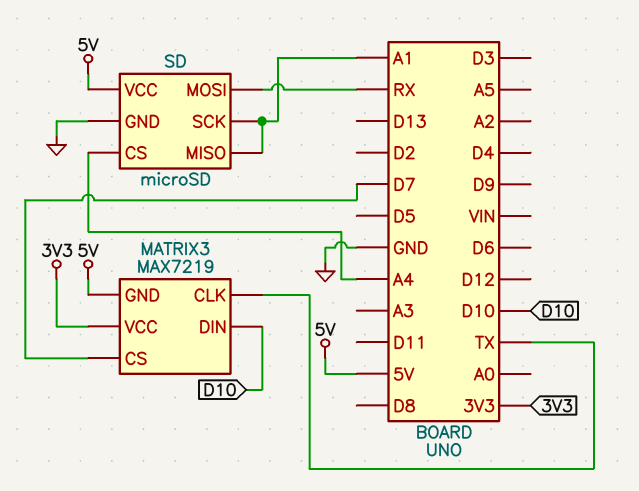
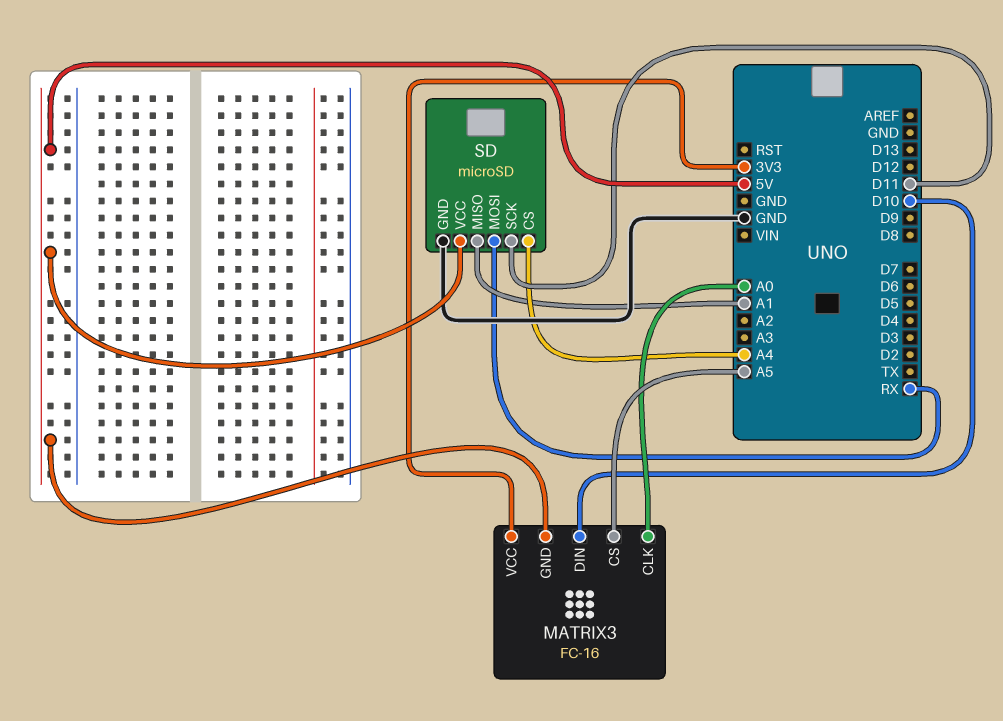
MATRIX3: MAX7219 -> FC-16
MATRIX3 pin CLK: TX -> A0
MATRIX3 pin CS: D7 -> A5
SD pin SCK: A1 -> D11

